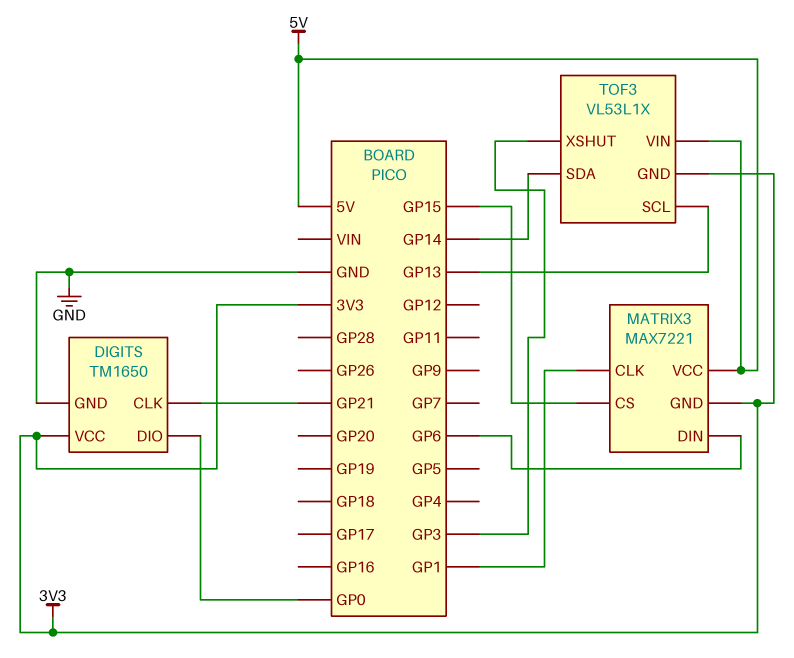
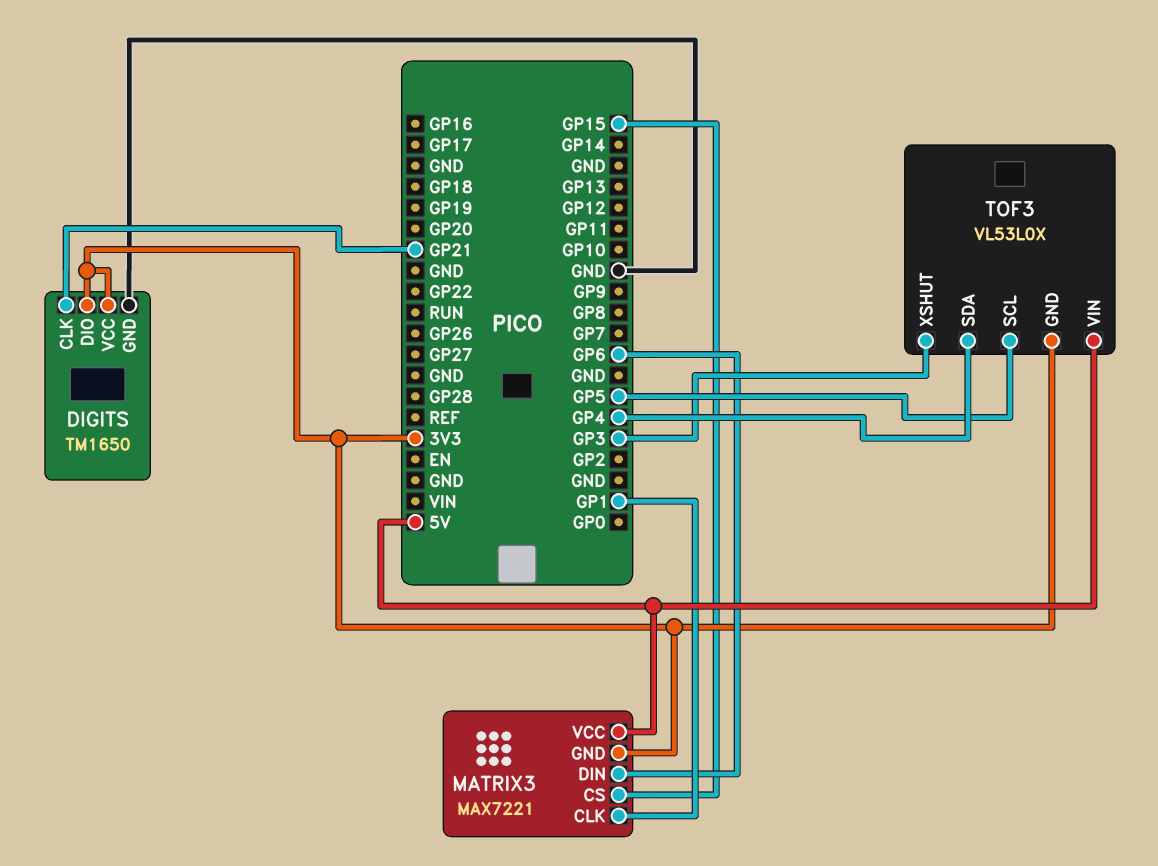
DIGITS pin DIO: GP0 -> 3V3
TOF3: VL53L1X -> VL53L0X
TOF3 pin SCL: GP13 -> GP5
TOF3 pin SDA: GP14 -> GP4

